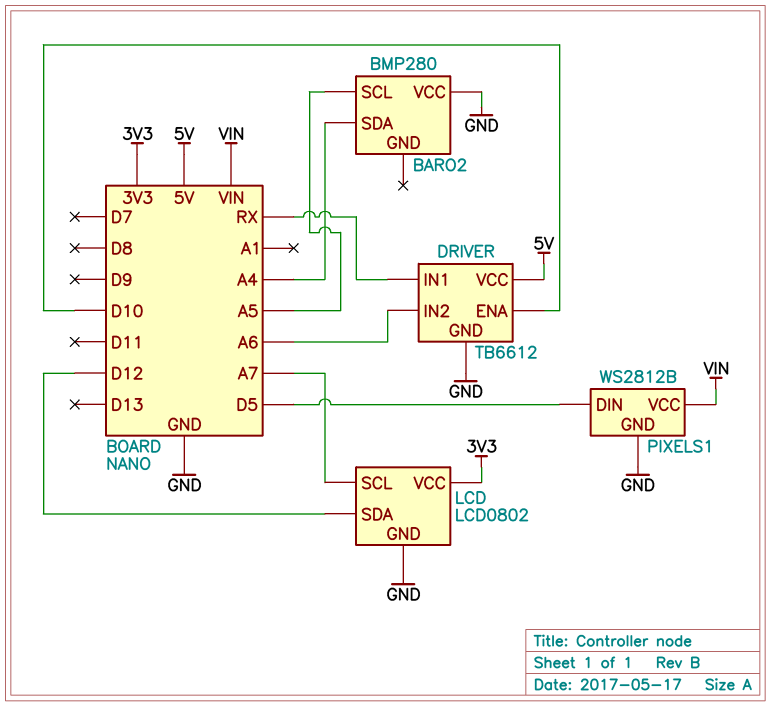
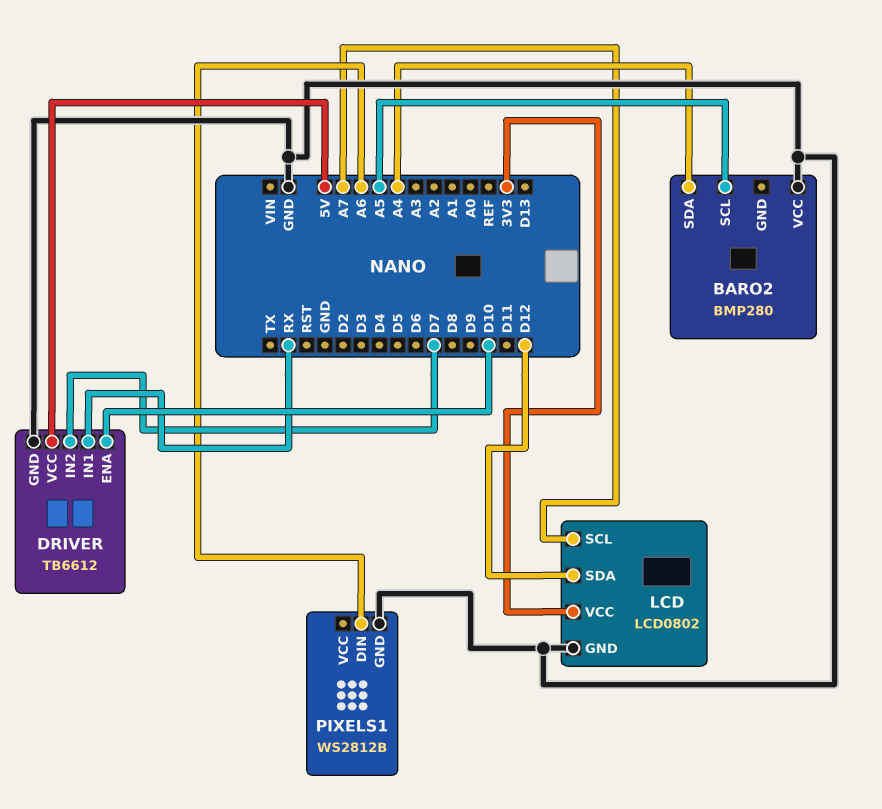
DRIVER pin IN2: A6 -> D7
PIXELS1 pin DIN: D5 -> A6
PIXELS1 pin VCC: VIN -> none

